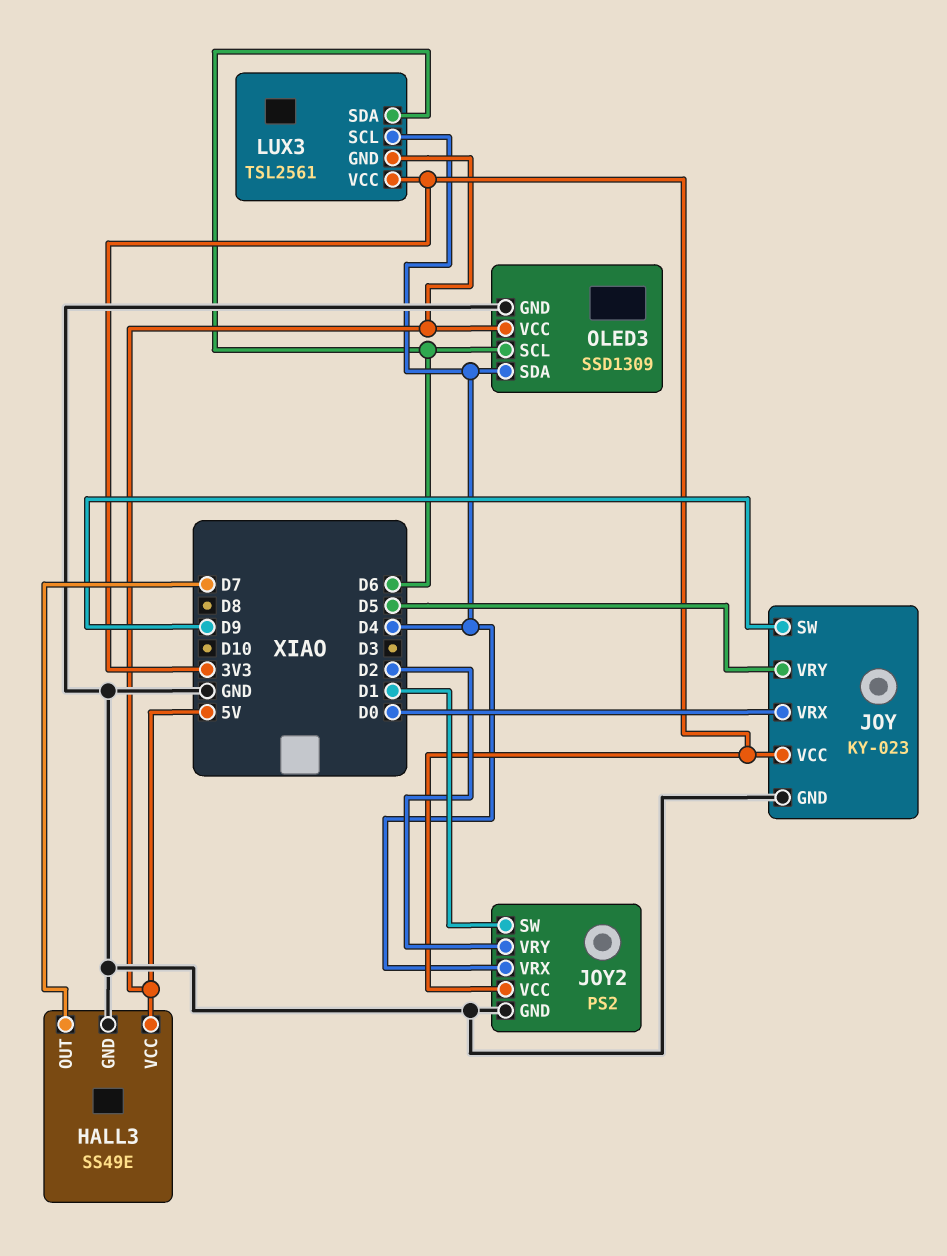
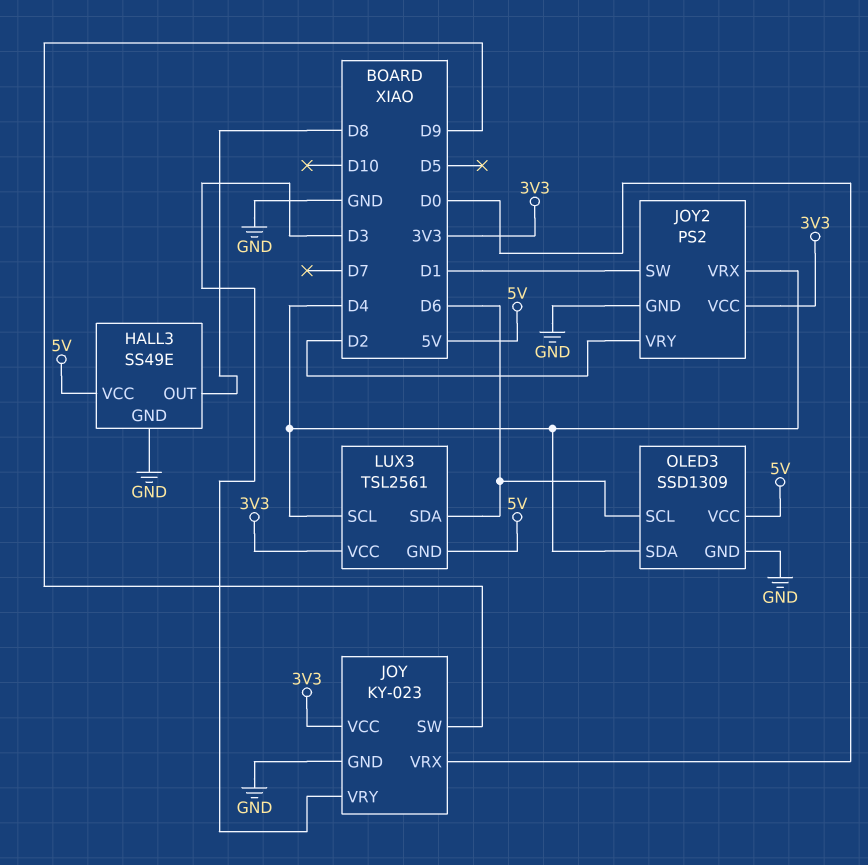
HALL3 pin OUT: D7 -> D8
JOY pin VRY: D5 -> D3

